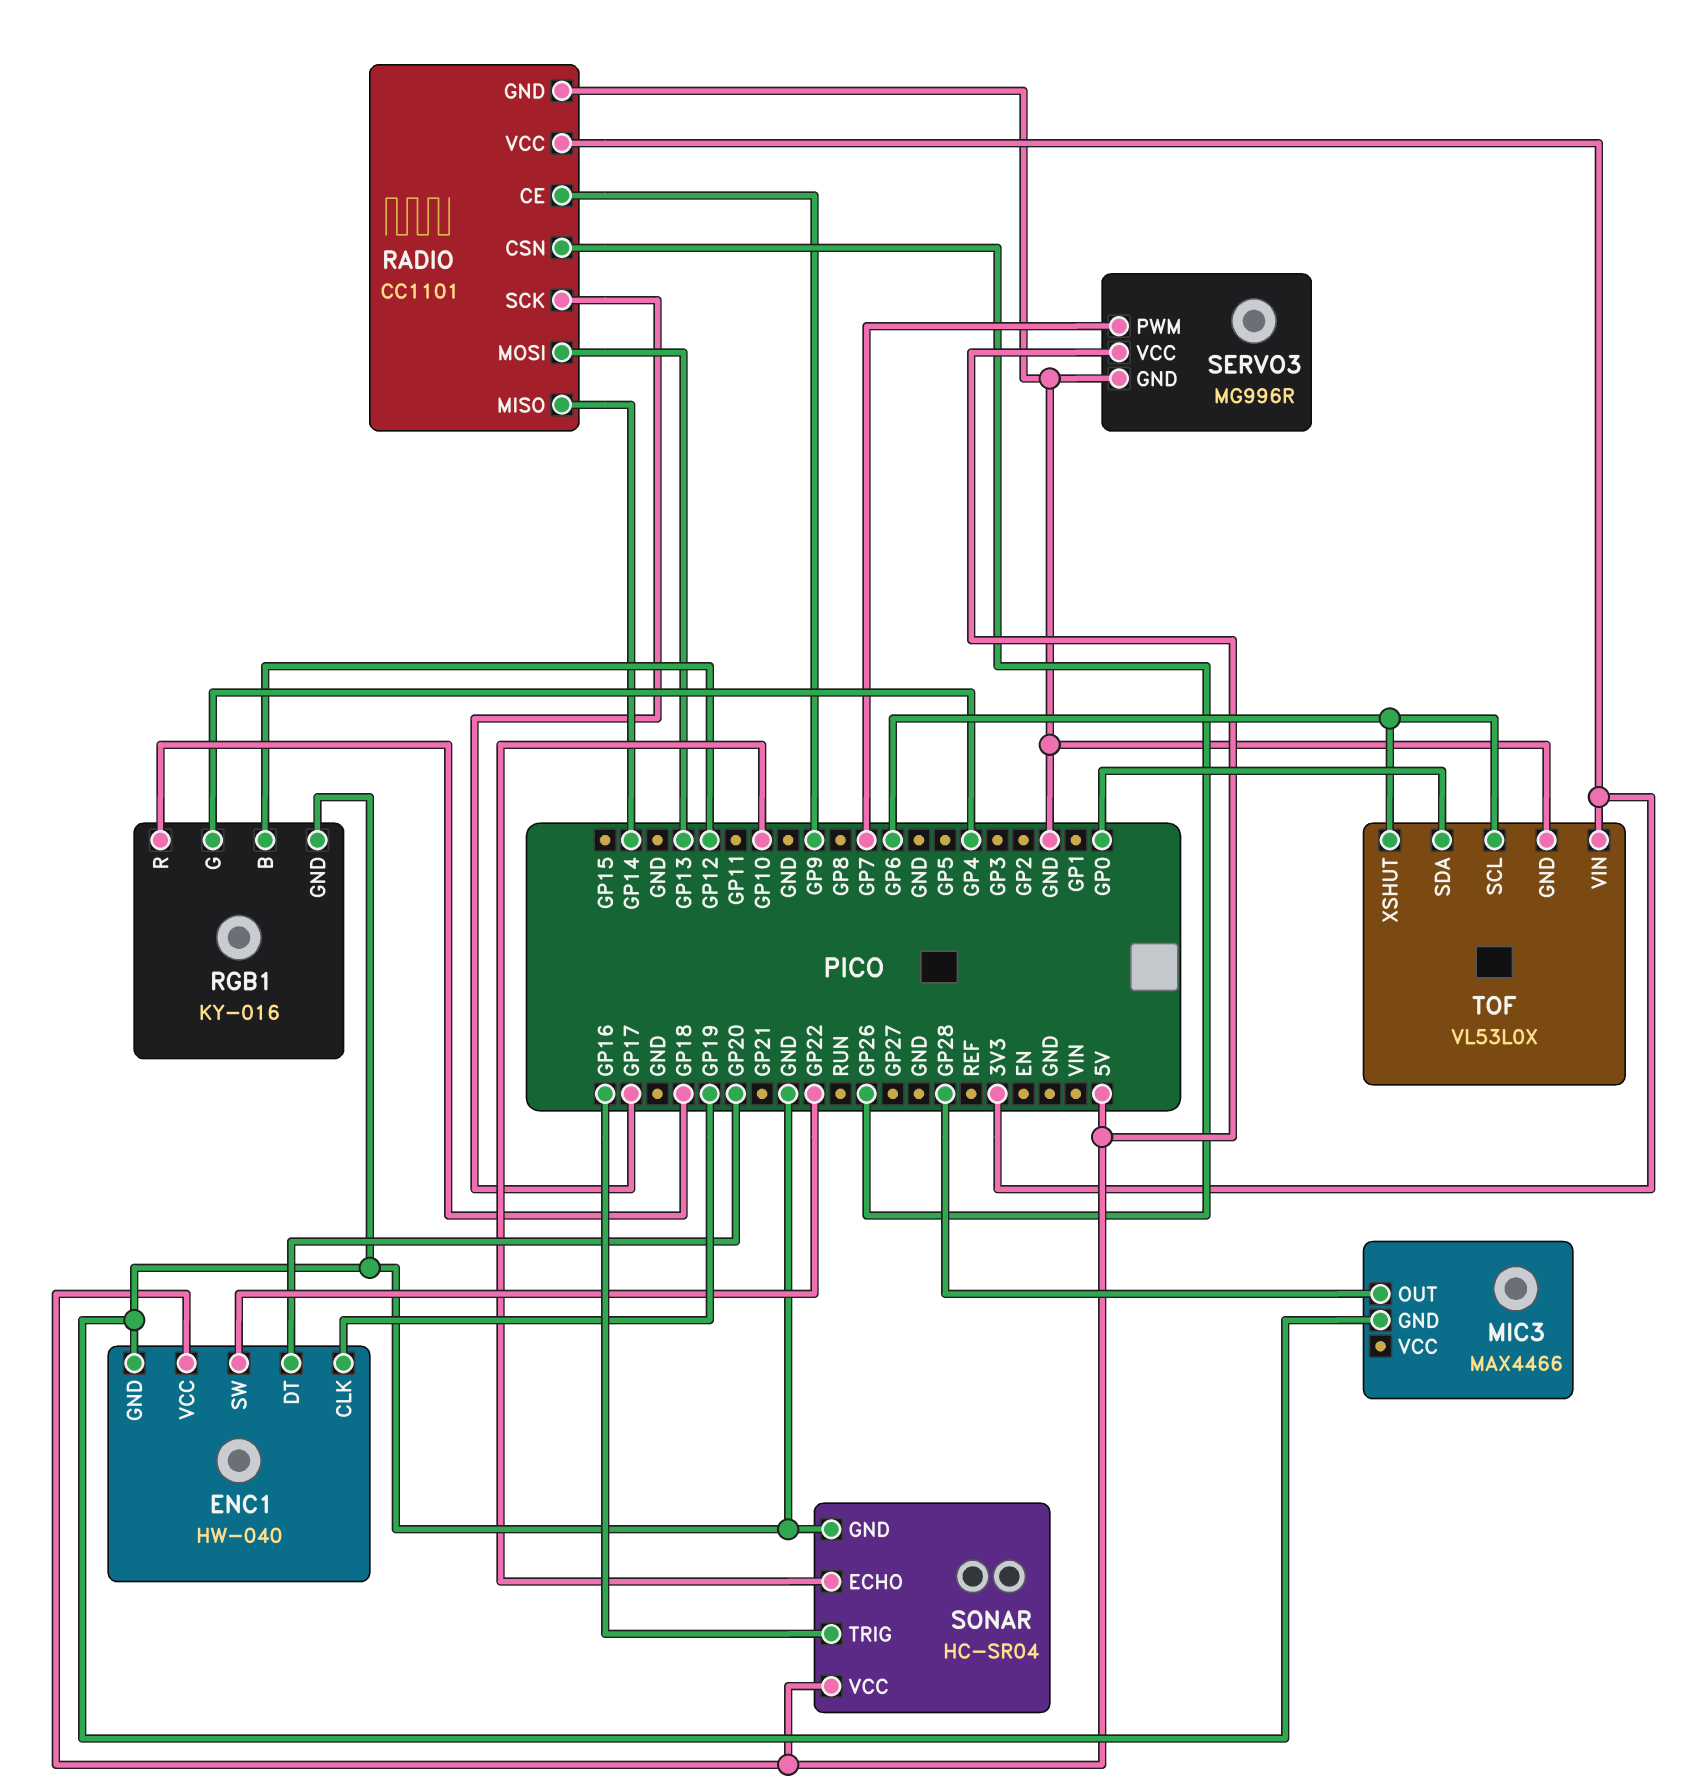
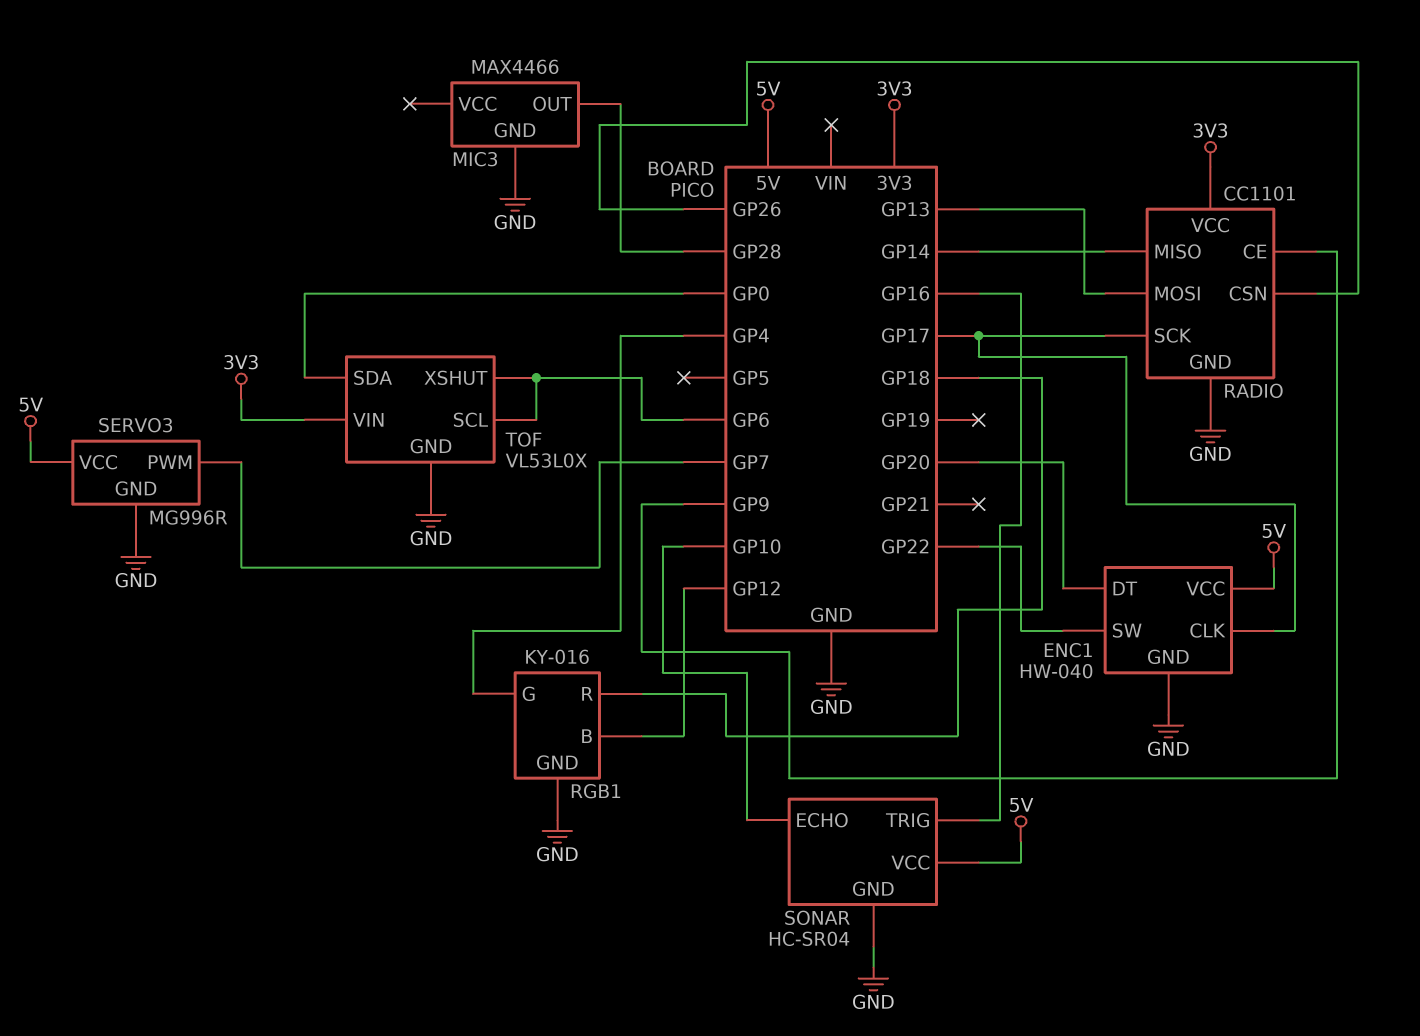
ENC1 pin CLK: GP19 -> GP17

